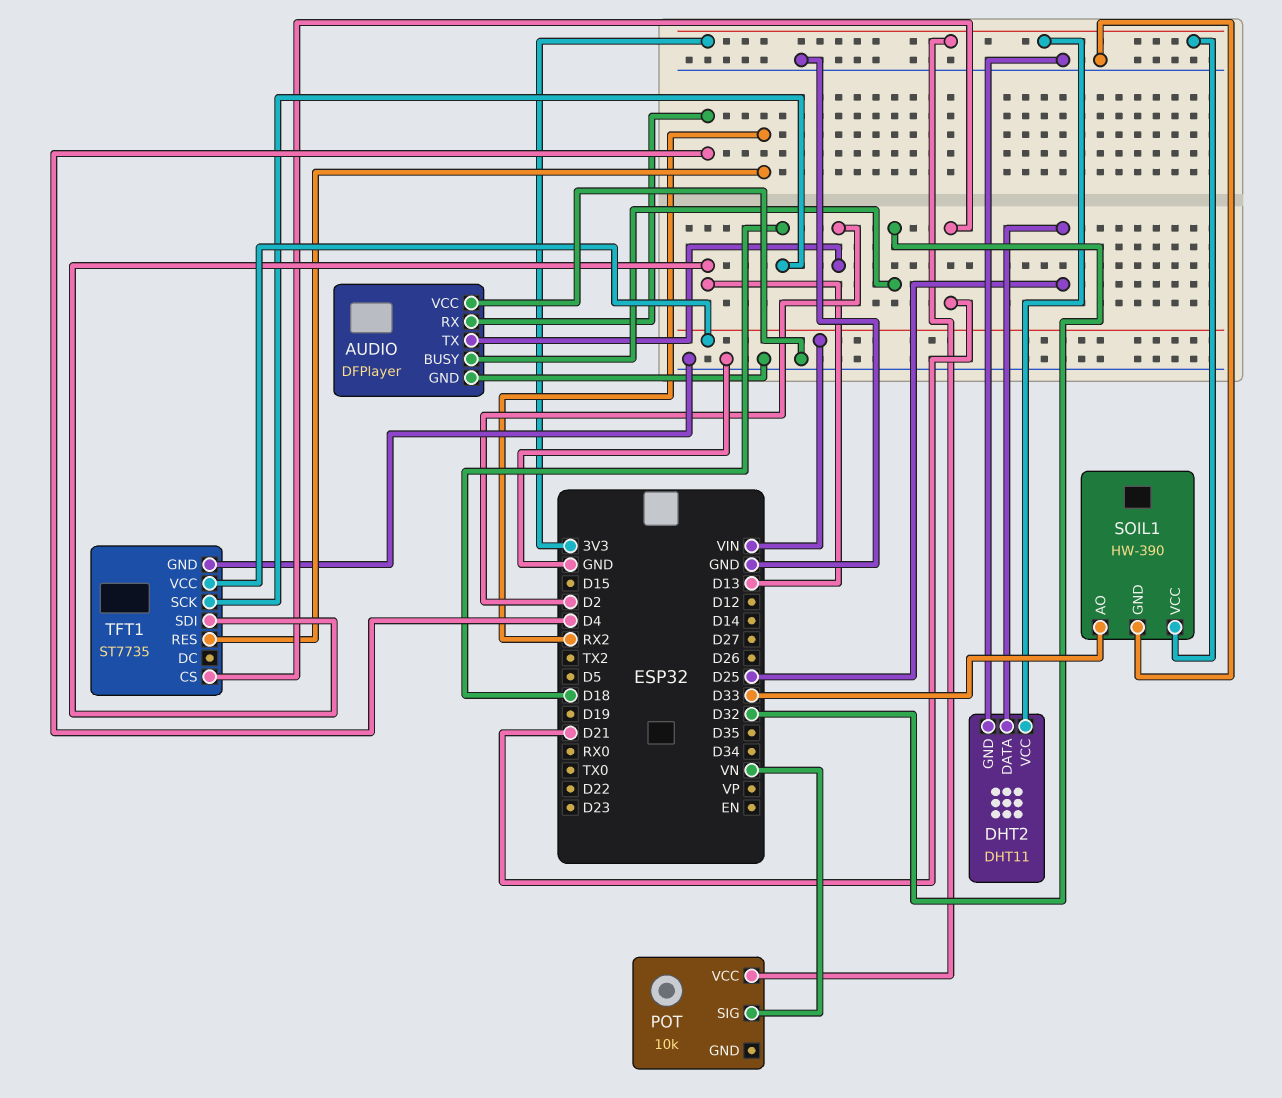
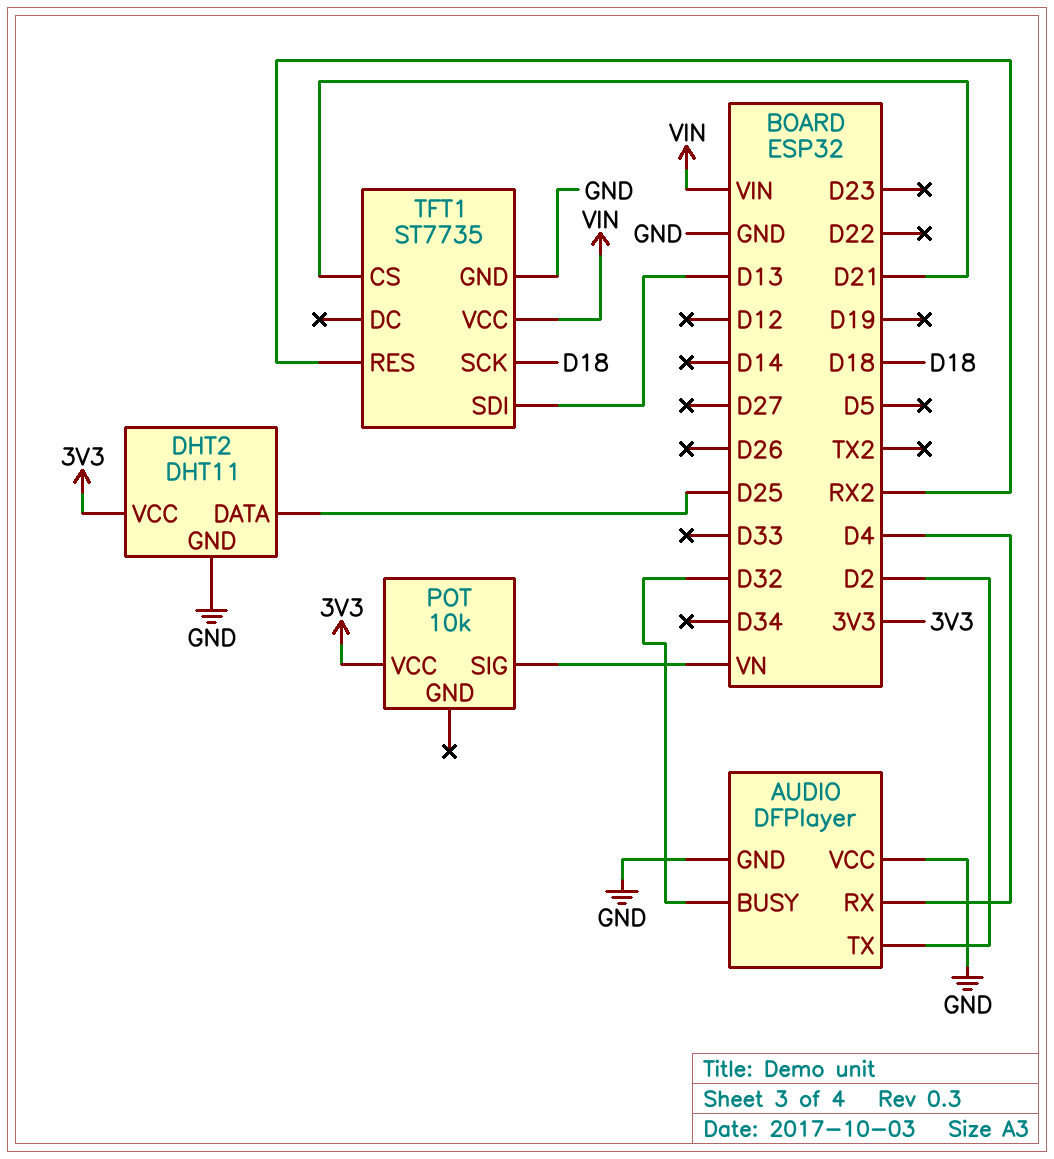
SOIL1: HW-390 -> none
SOIL1 pin AO: D33 -> none
SOIL1 pin GND: GND -> none
SOIL1 pin VCC: 3V3 -> none

